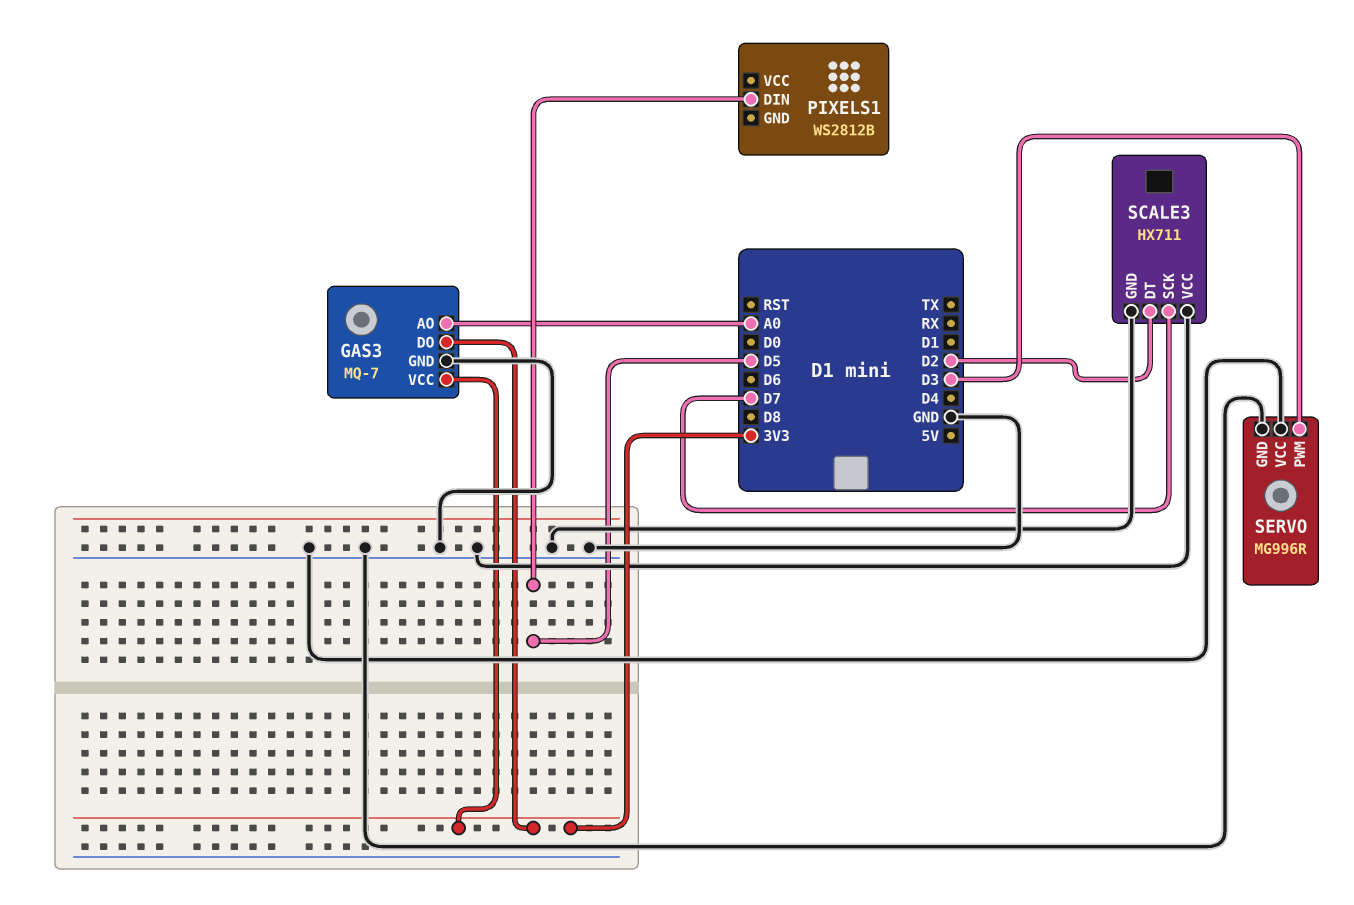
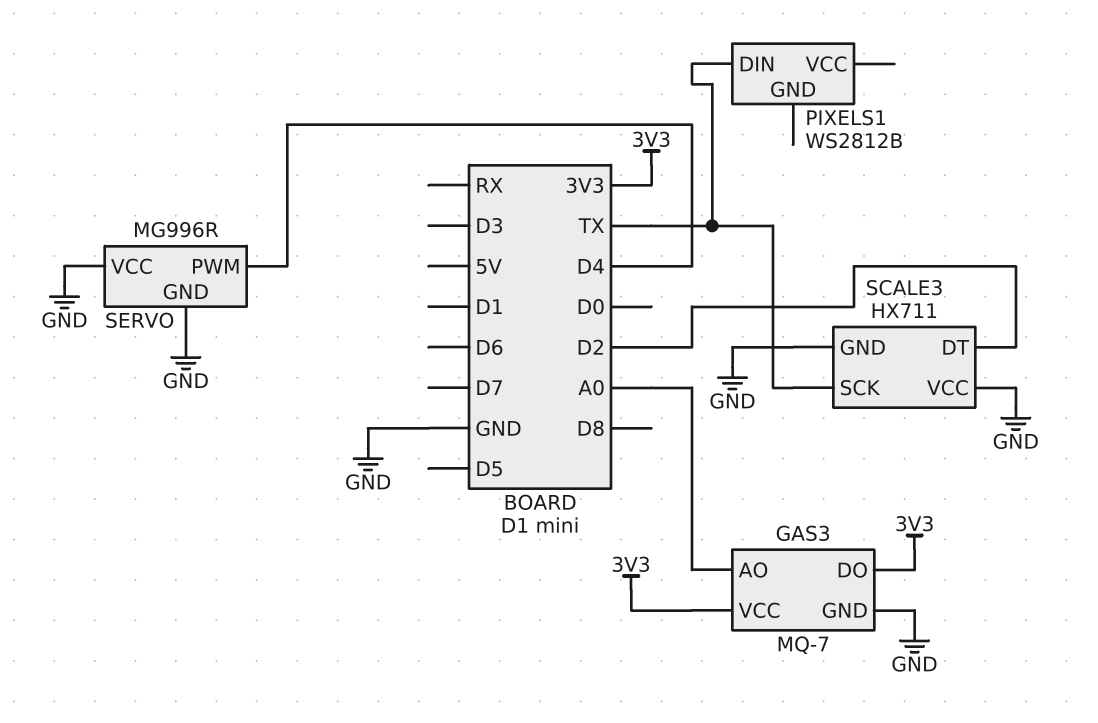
PIXELS1 pin DIN: D5 -> TX
SCALE3 pin SCK: D7 -> TX
SERVO pin PWM: D3 -> D4

